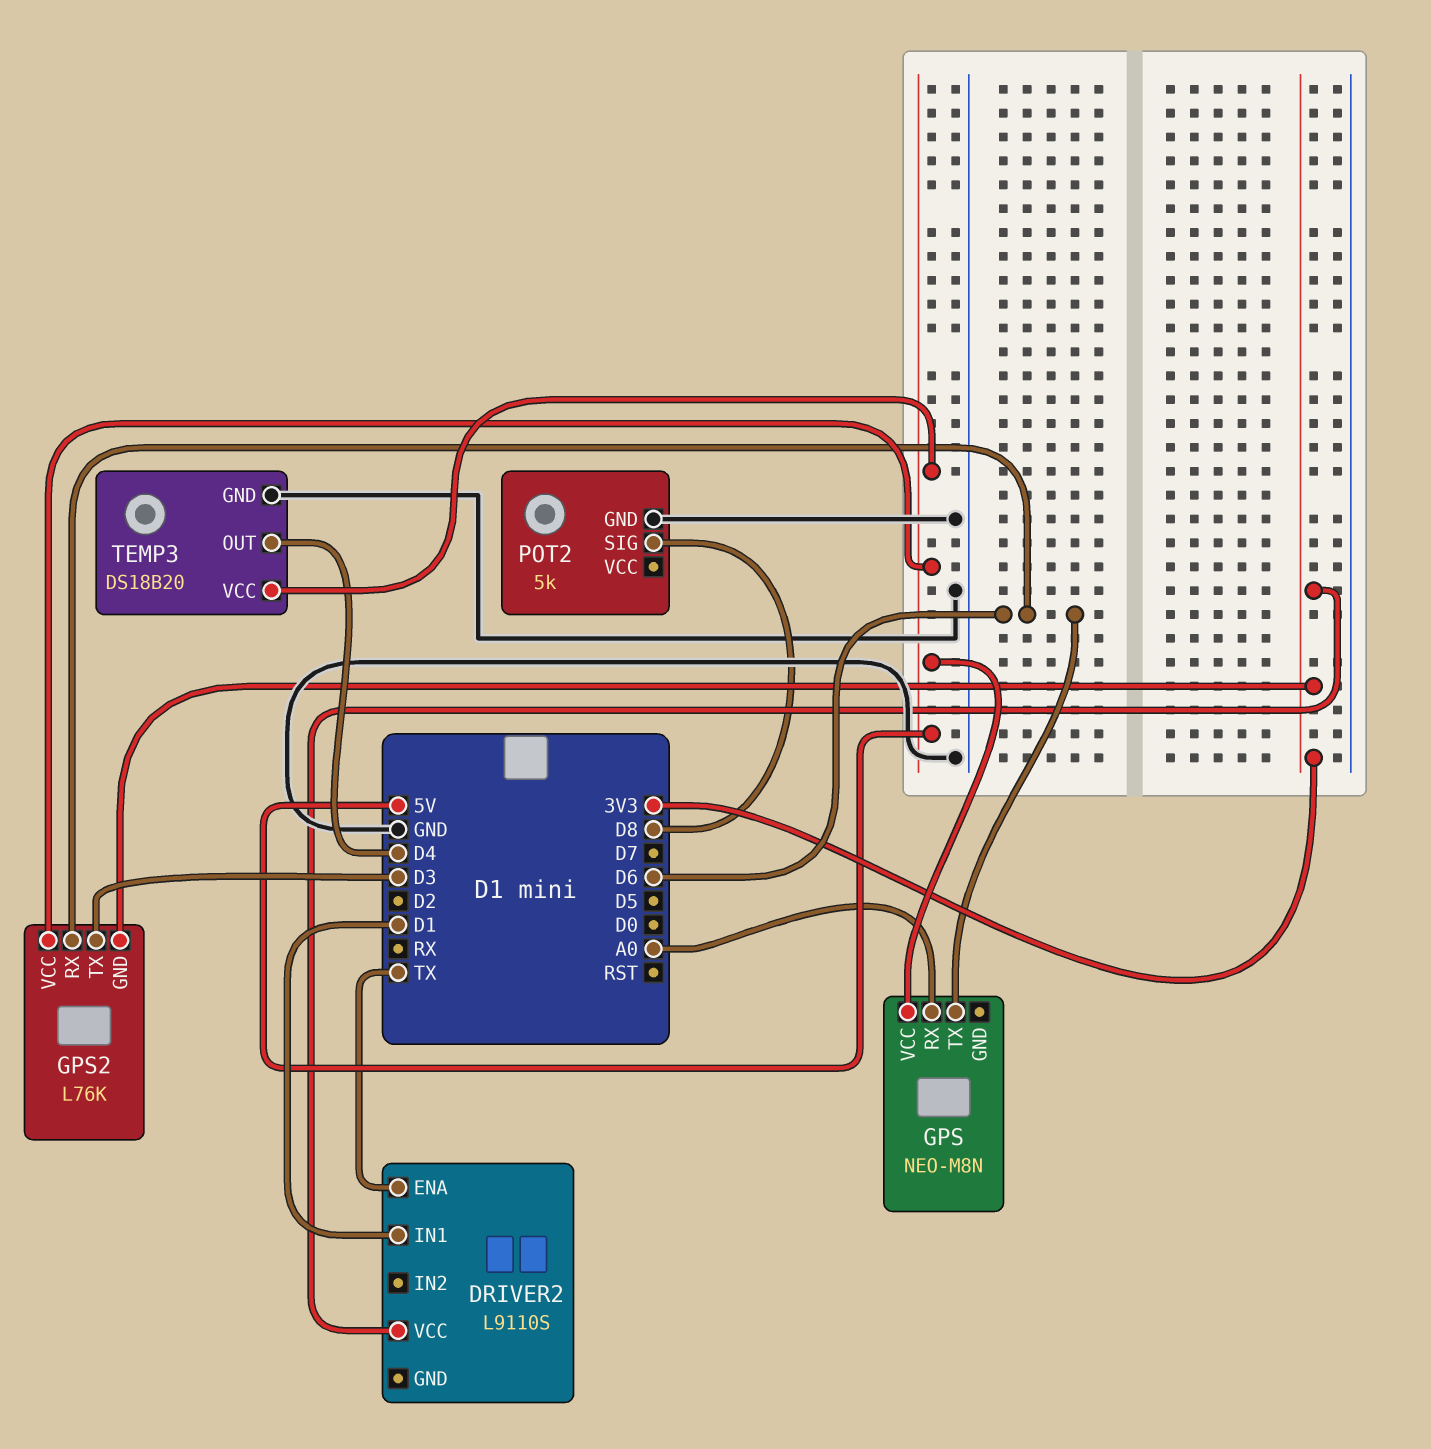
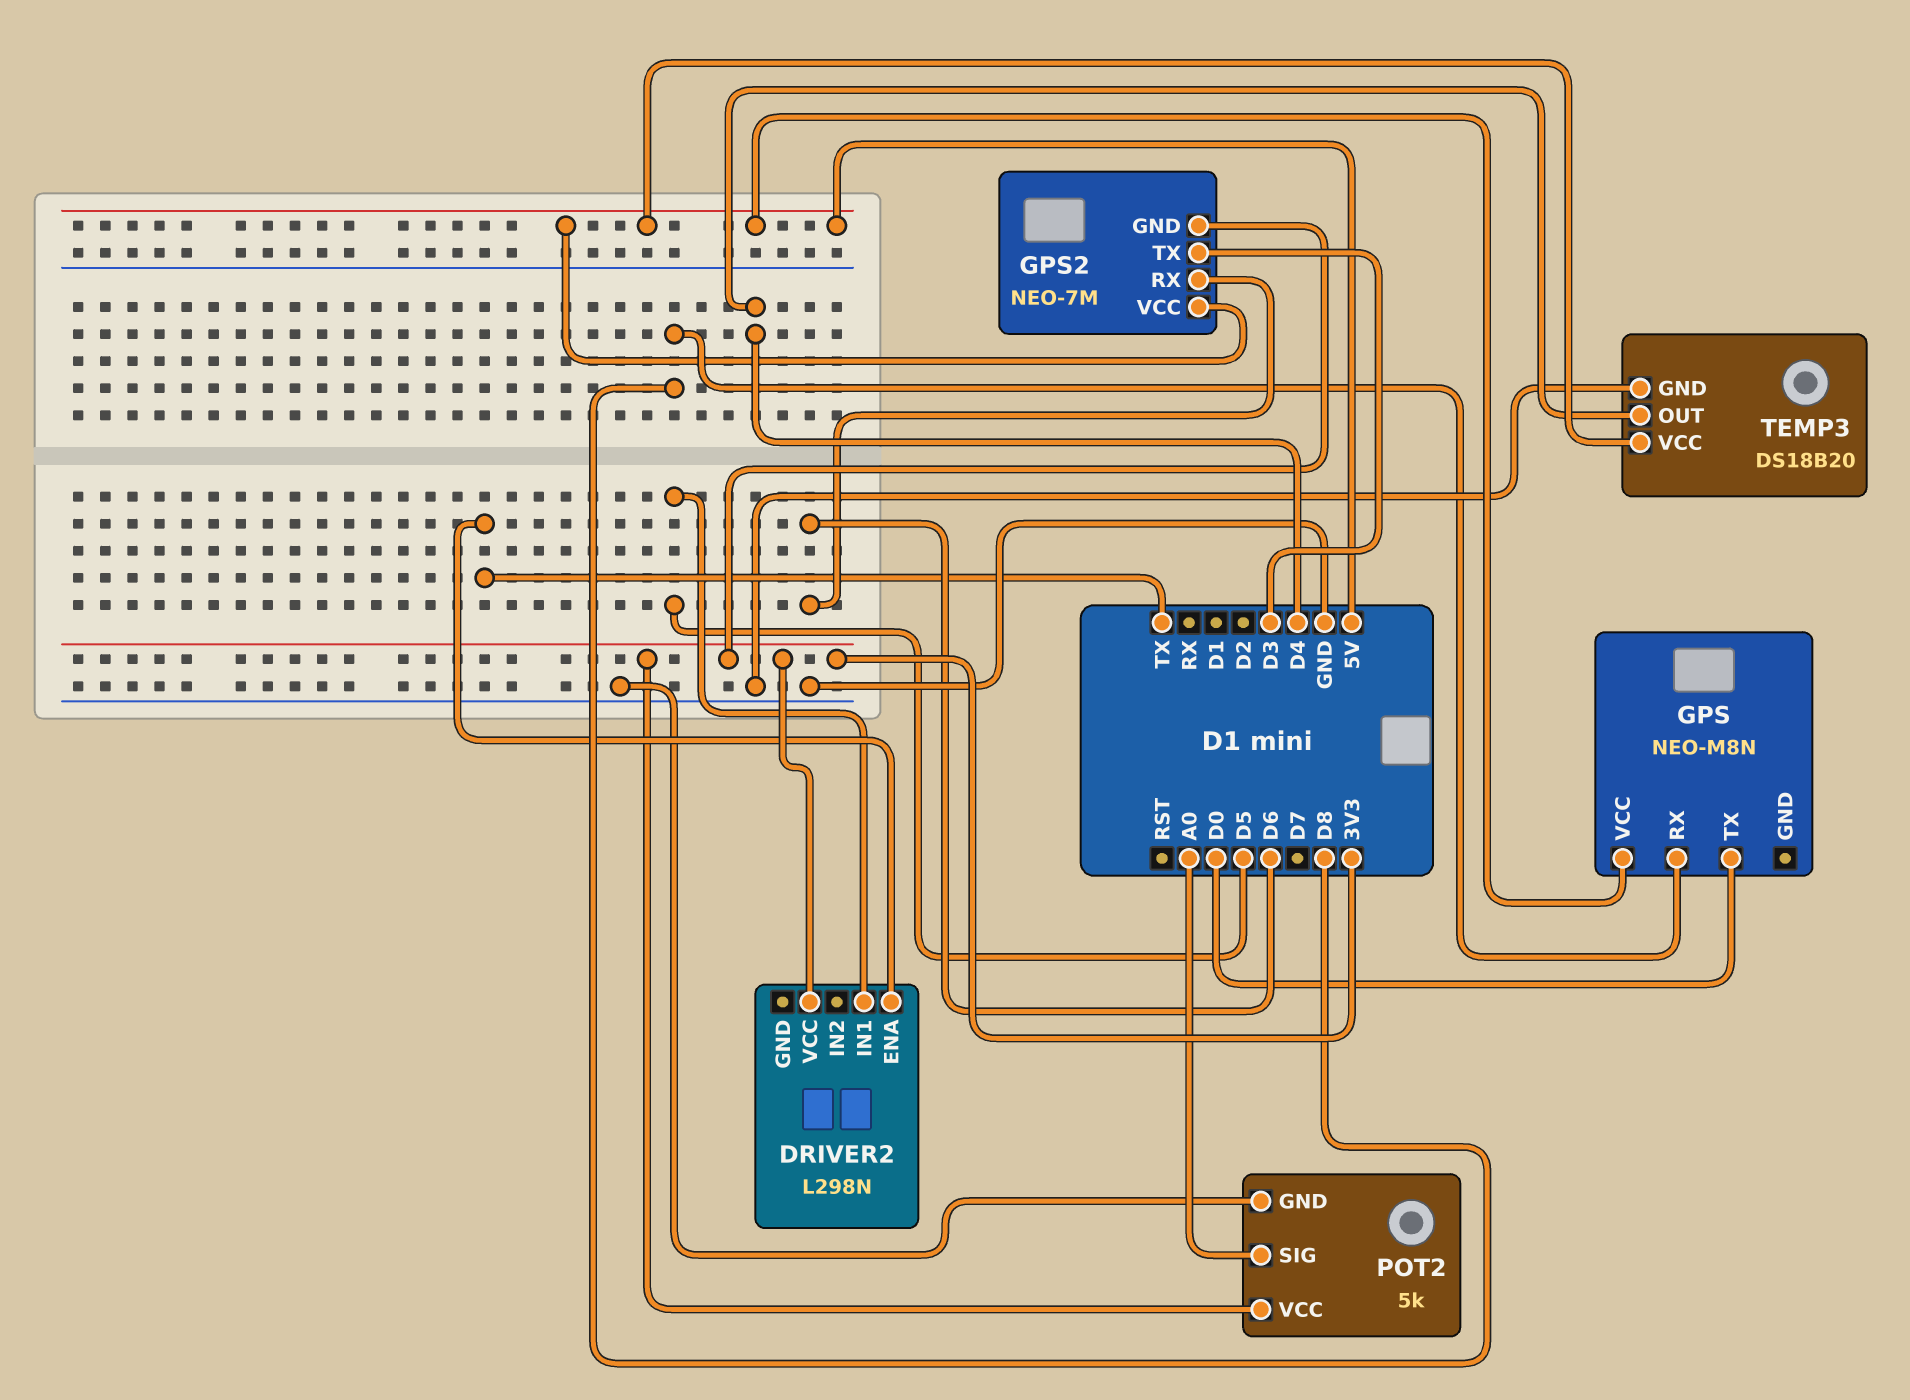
DRIVER2: L9110S -> L298N
DRIVER2 pin IN1: D1 -> D5
GPS pin RX: A0 -> D8
GPS pin TX: D6 -> D0
GPS2: L76K -> NEO-7M
POT2 pin SIG: D8 -> A0
POT2 pin VCC: none -> 3V3

